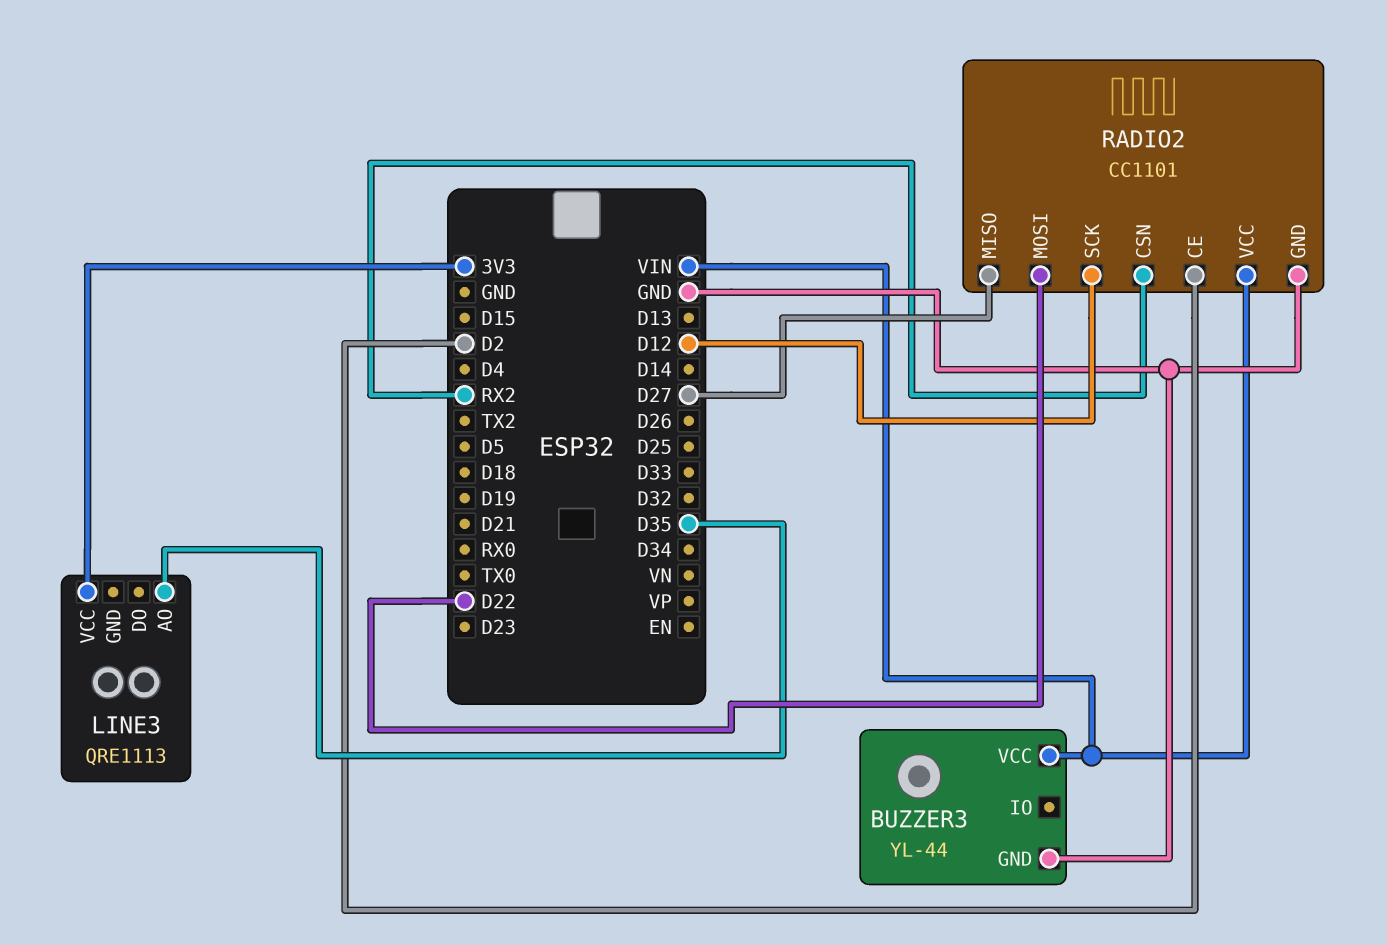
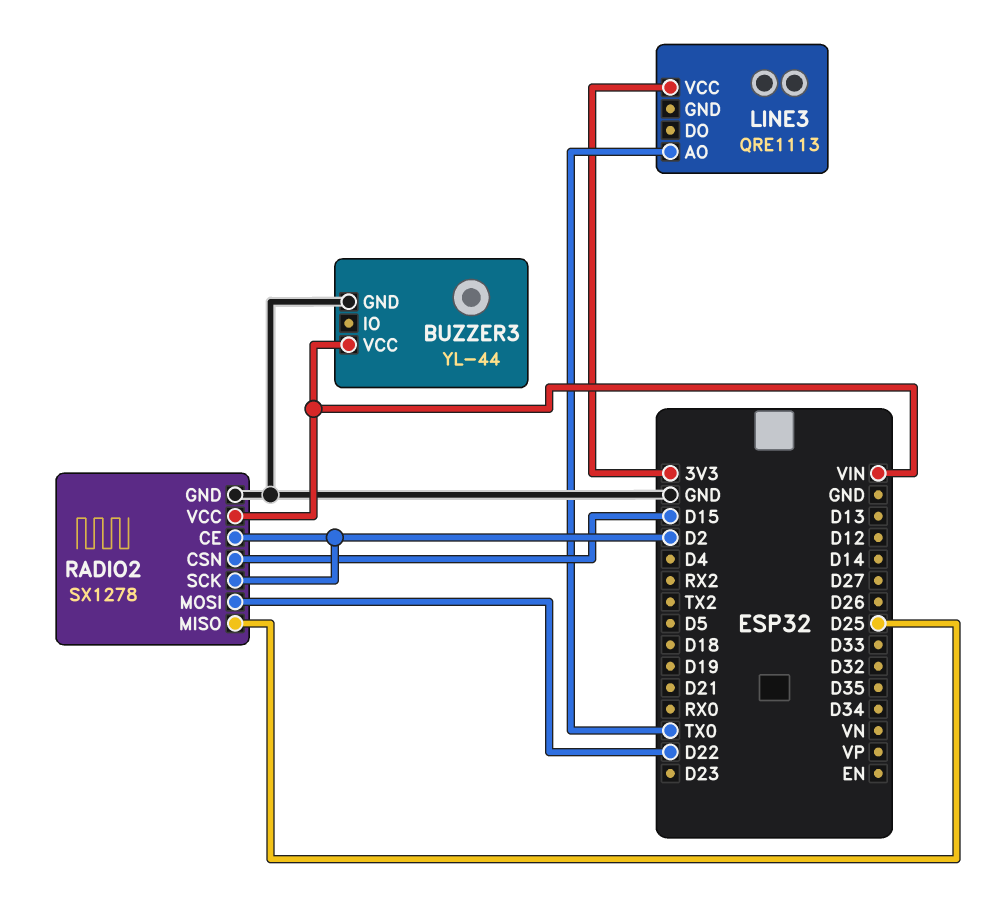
LINE3 pin AO: D35 -> TX0
RADIO2: CC1101 -> SX1278
RADIO2 pin CSN: RX2 -> D15
RADIO2 pin MISO: D27 -> D25
RADIO2 pin SCK: D12 -> D2

